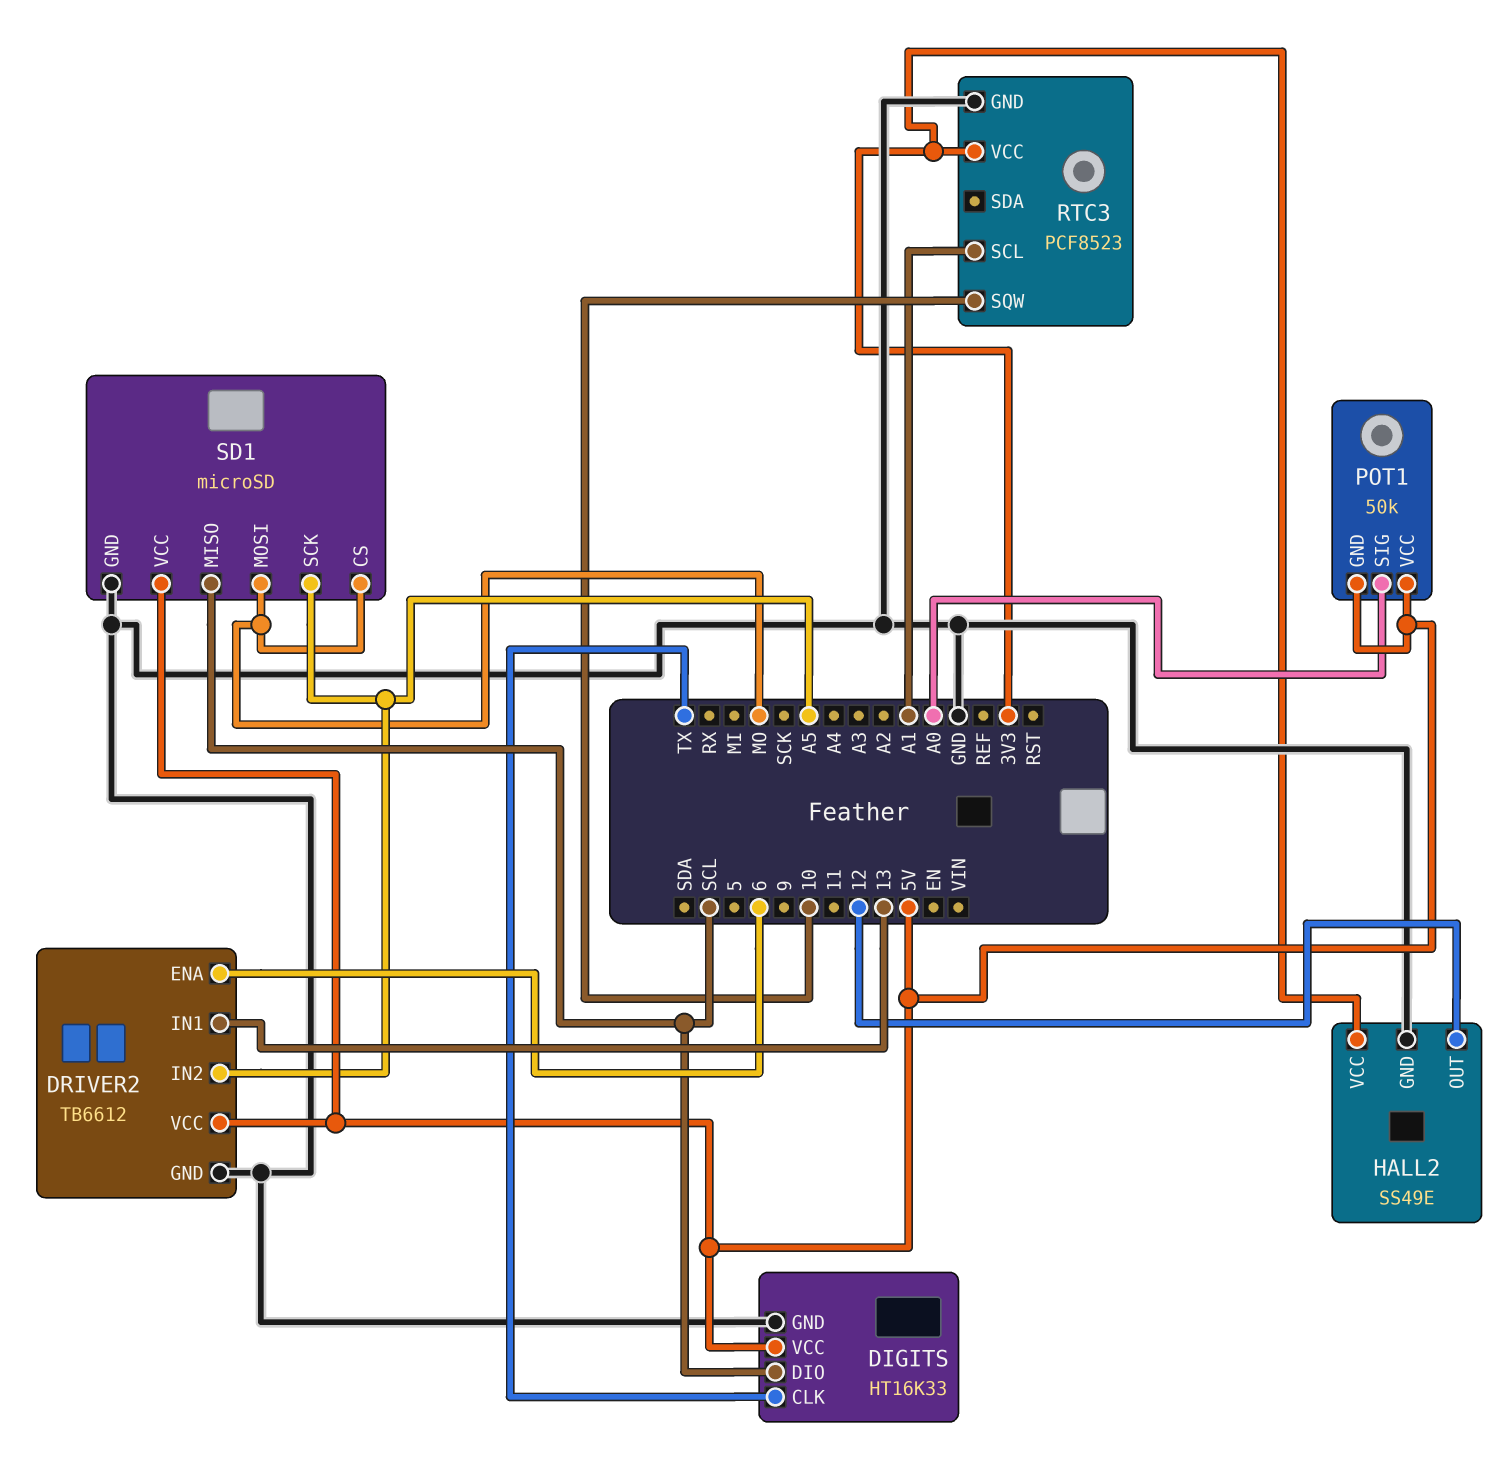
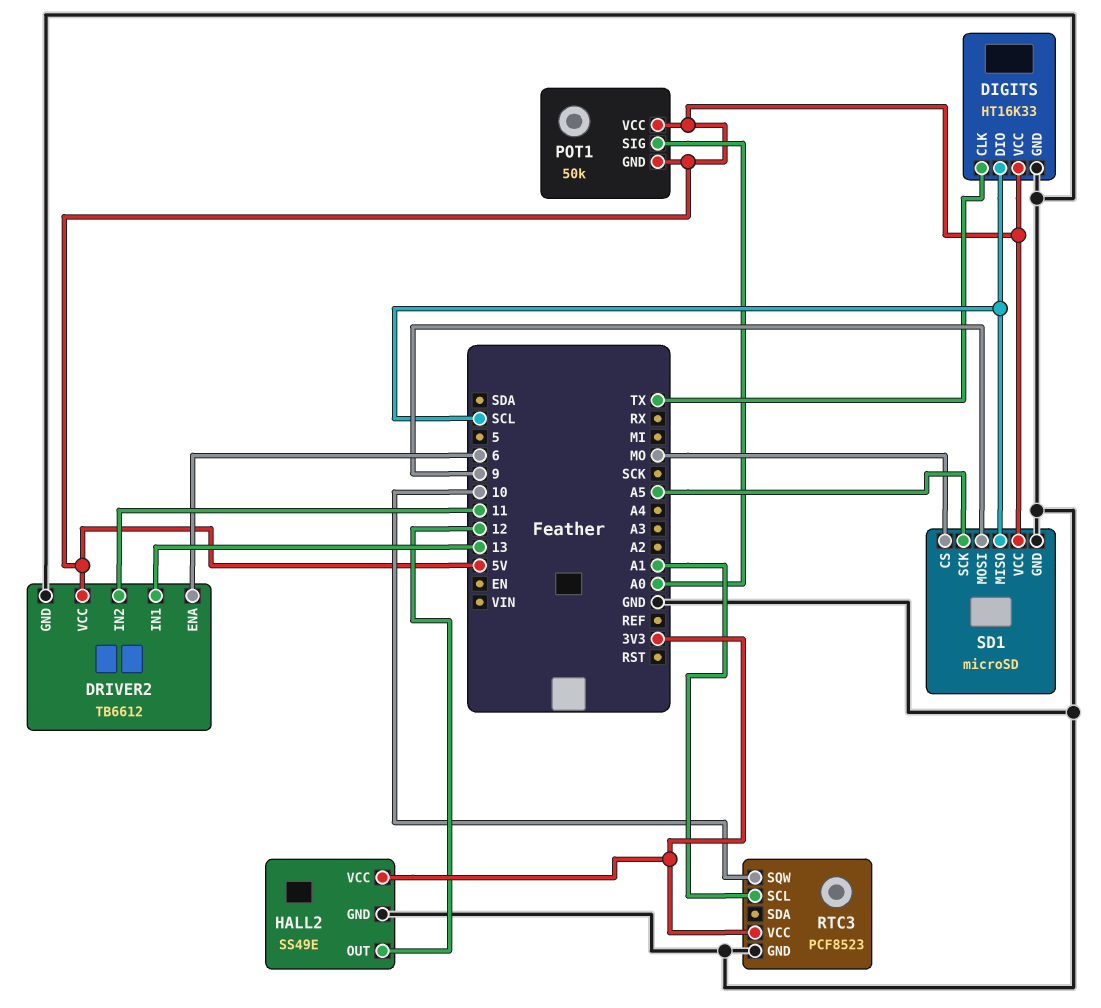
DRIVER2 pin IN2: A5 -> 11
SD1 pin MOSI: MO -> 9

